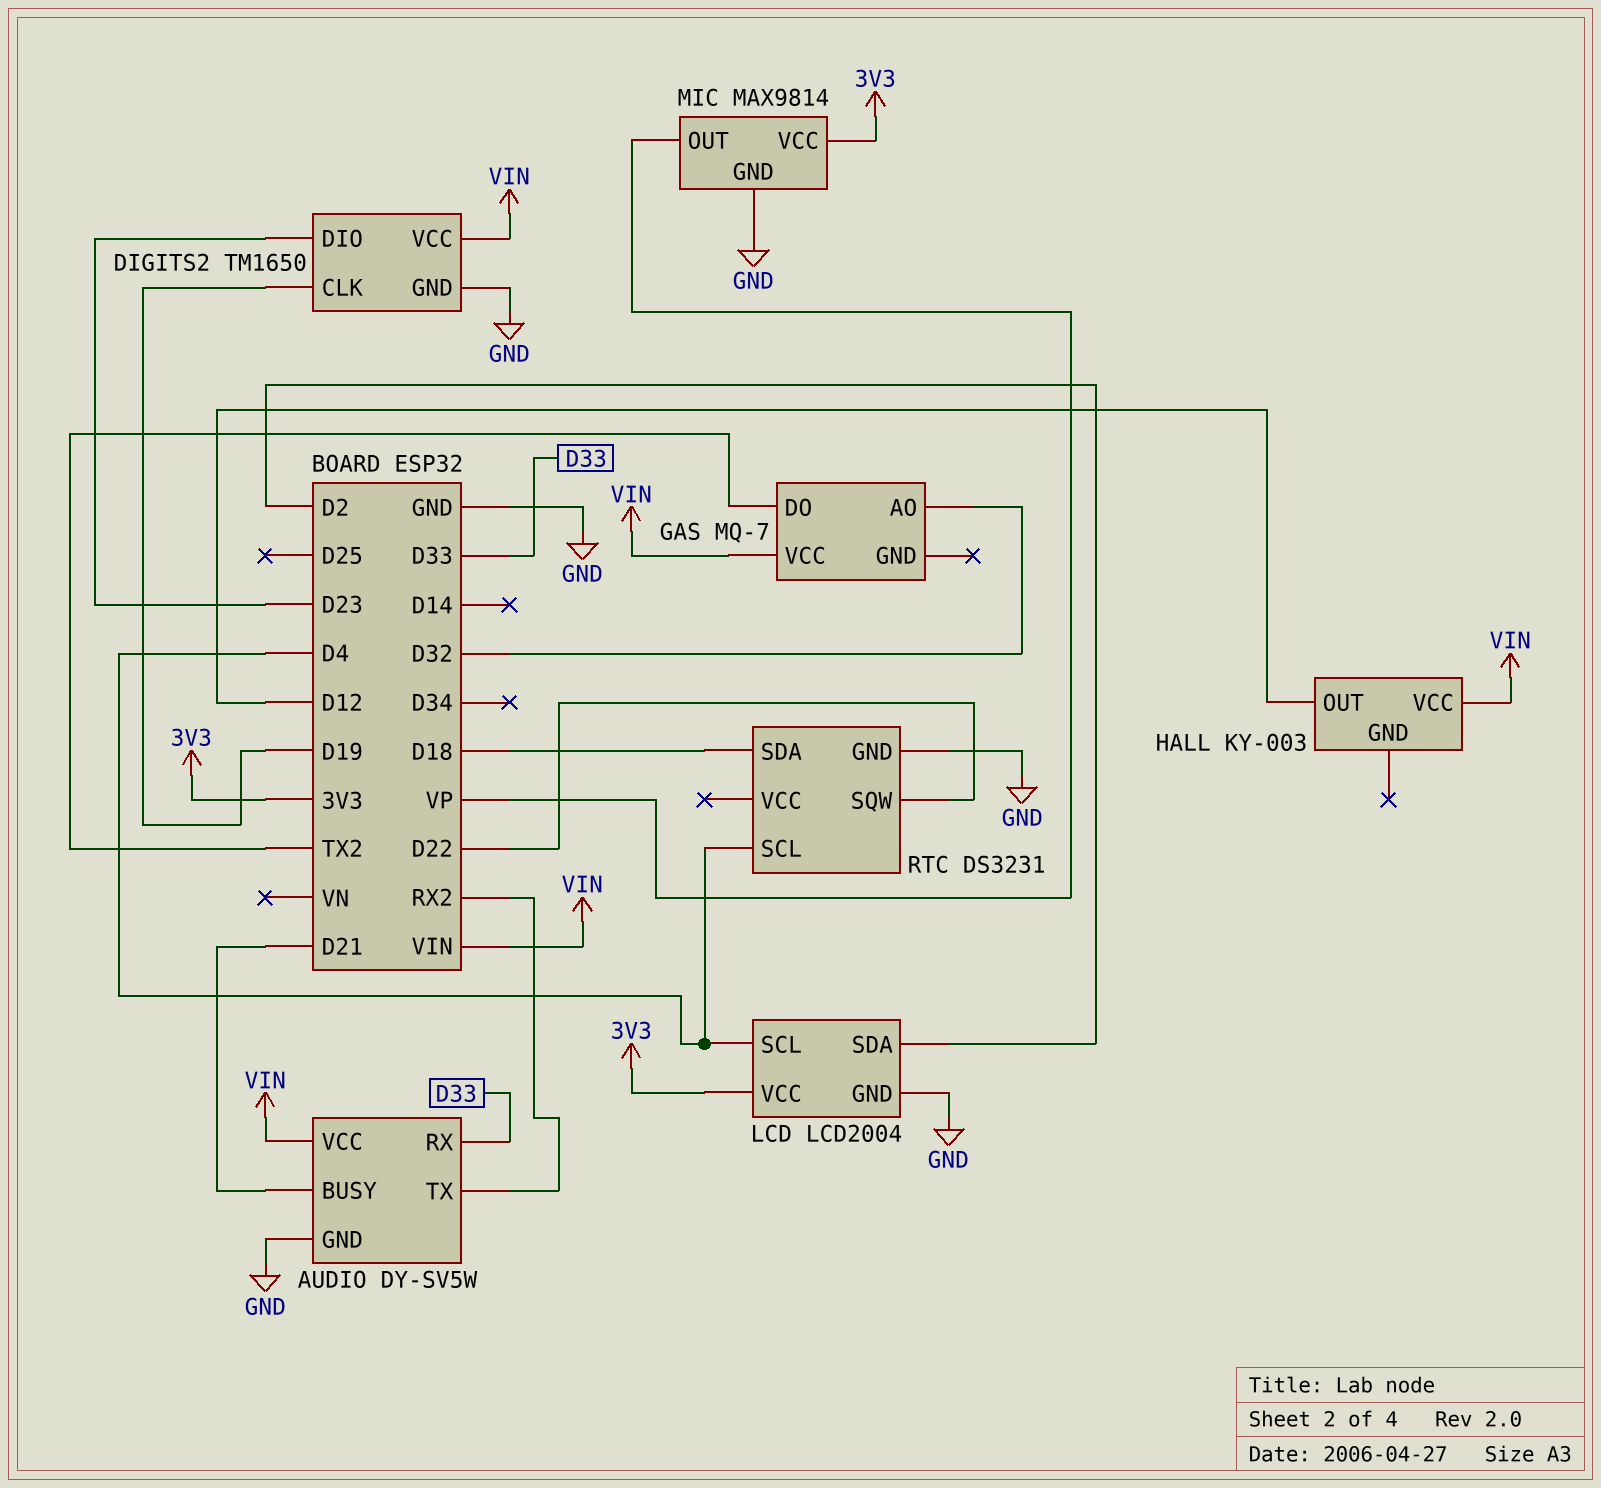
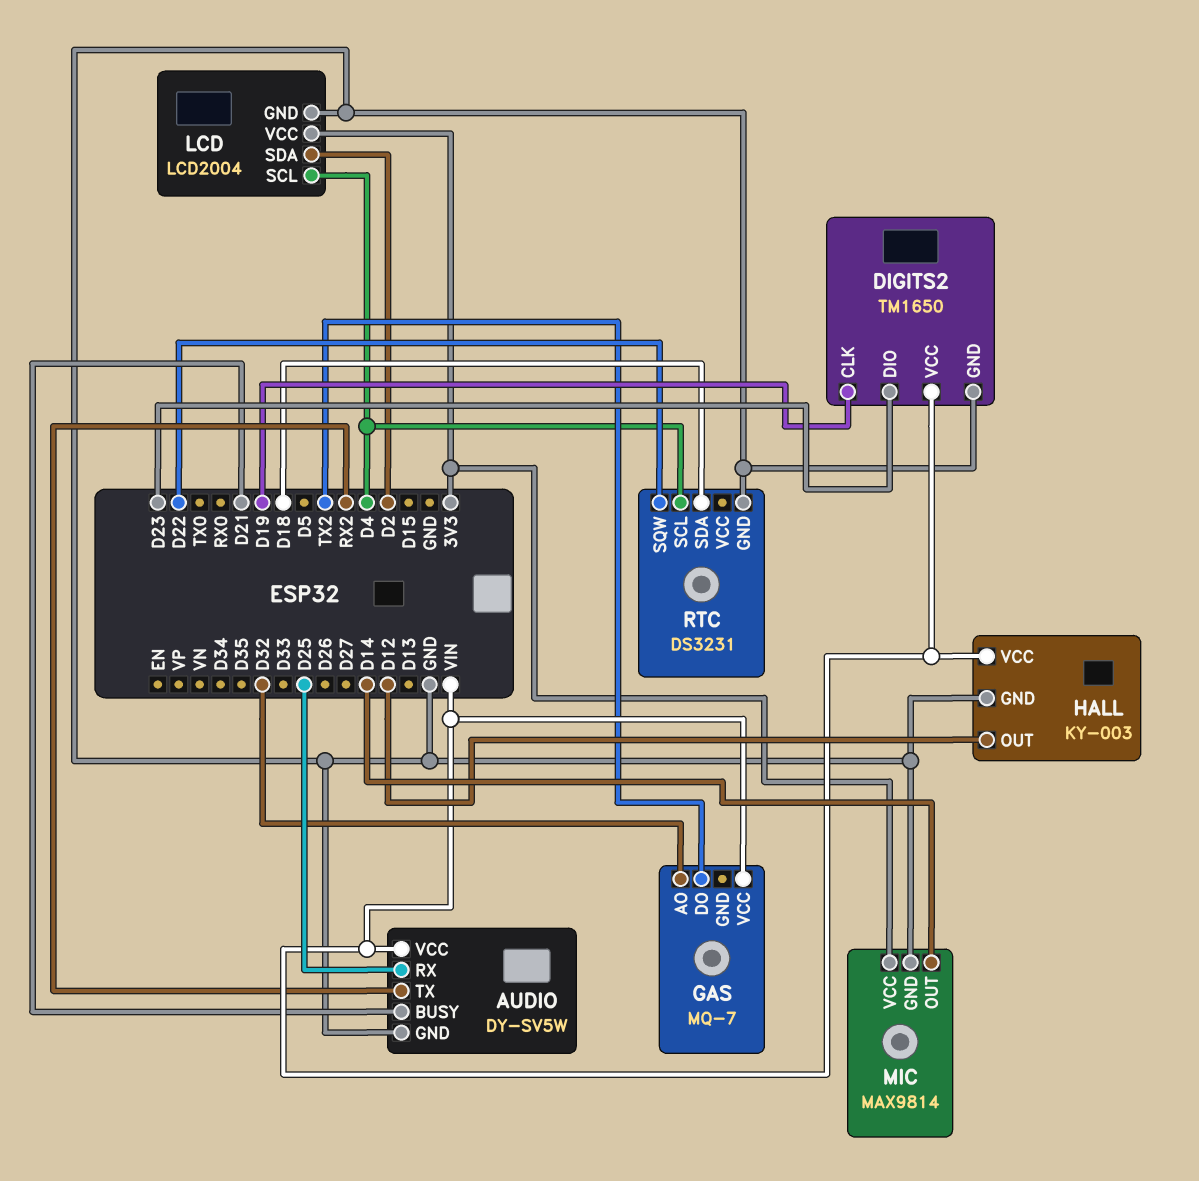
AUDIO pin RX: D33 -> D25
HALL pin GND: none -> GND
MIC pin OUT: VP -> D14

